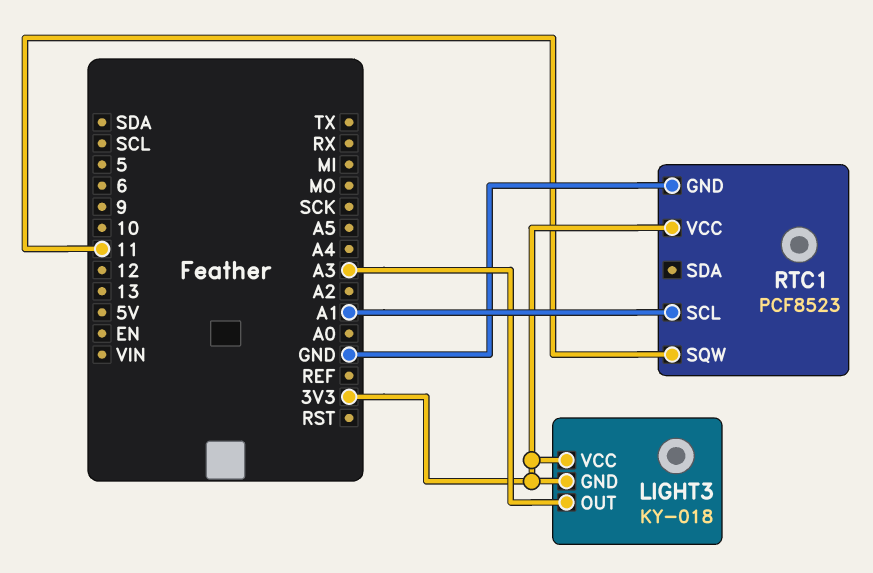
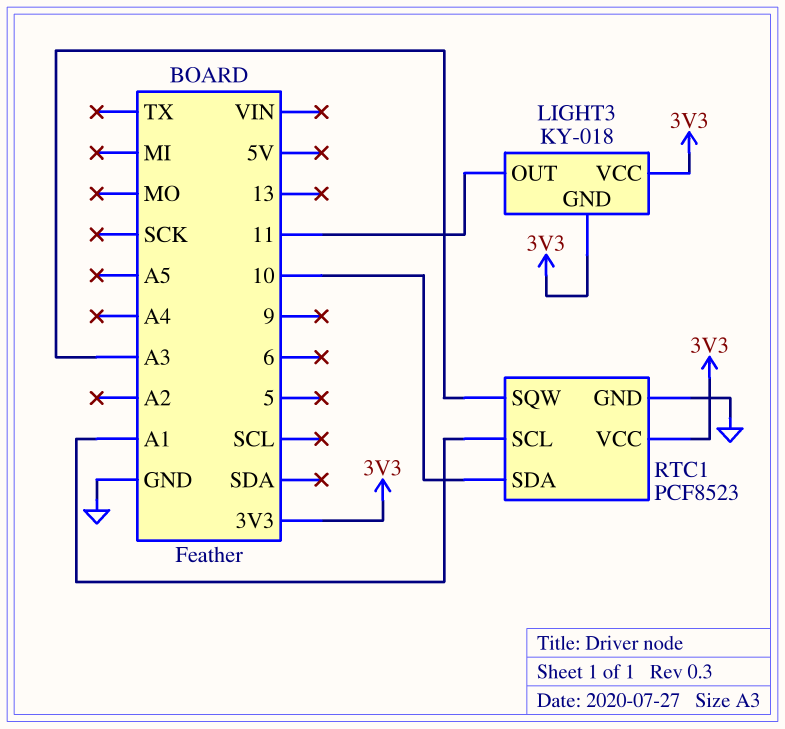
LIGHT3 pin OUT: A3 -> 11
RTC1 pin SDA: none -> 10
RTC1 pin SQW: 11 -> A3

